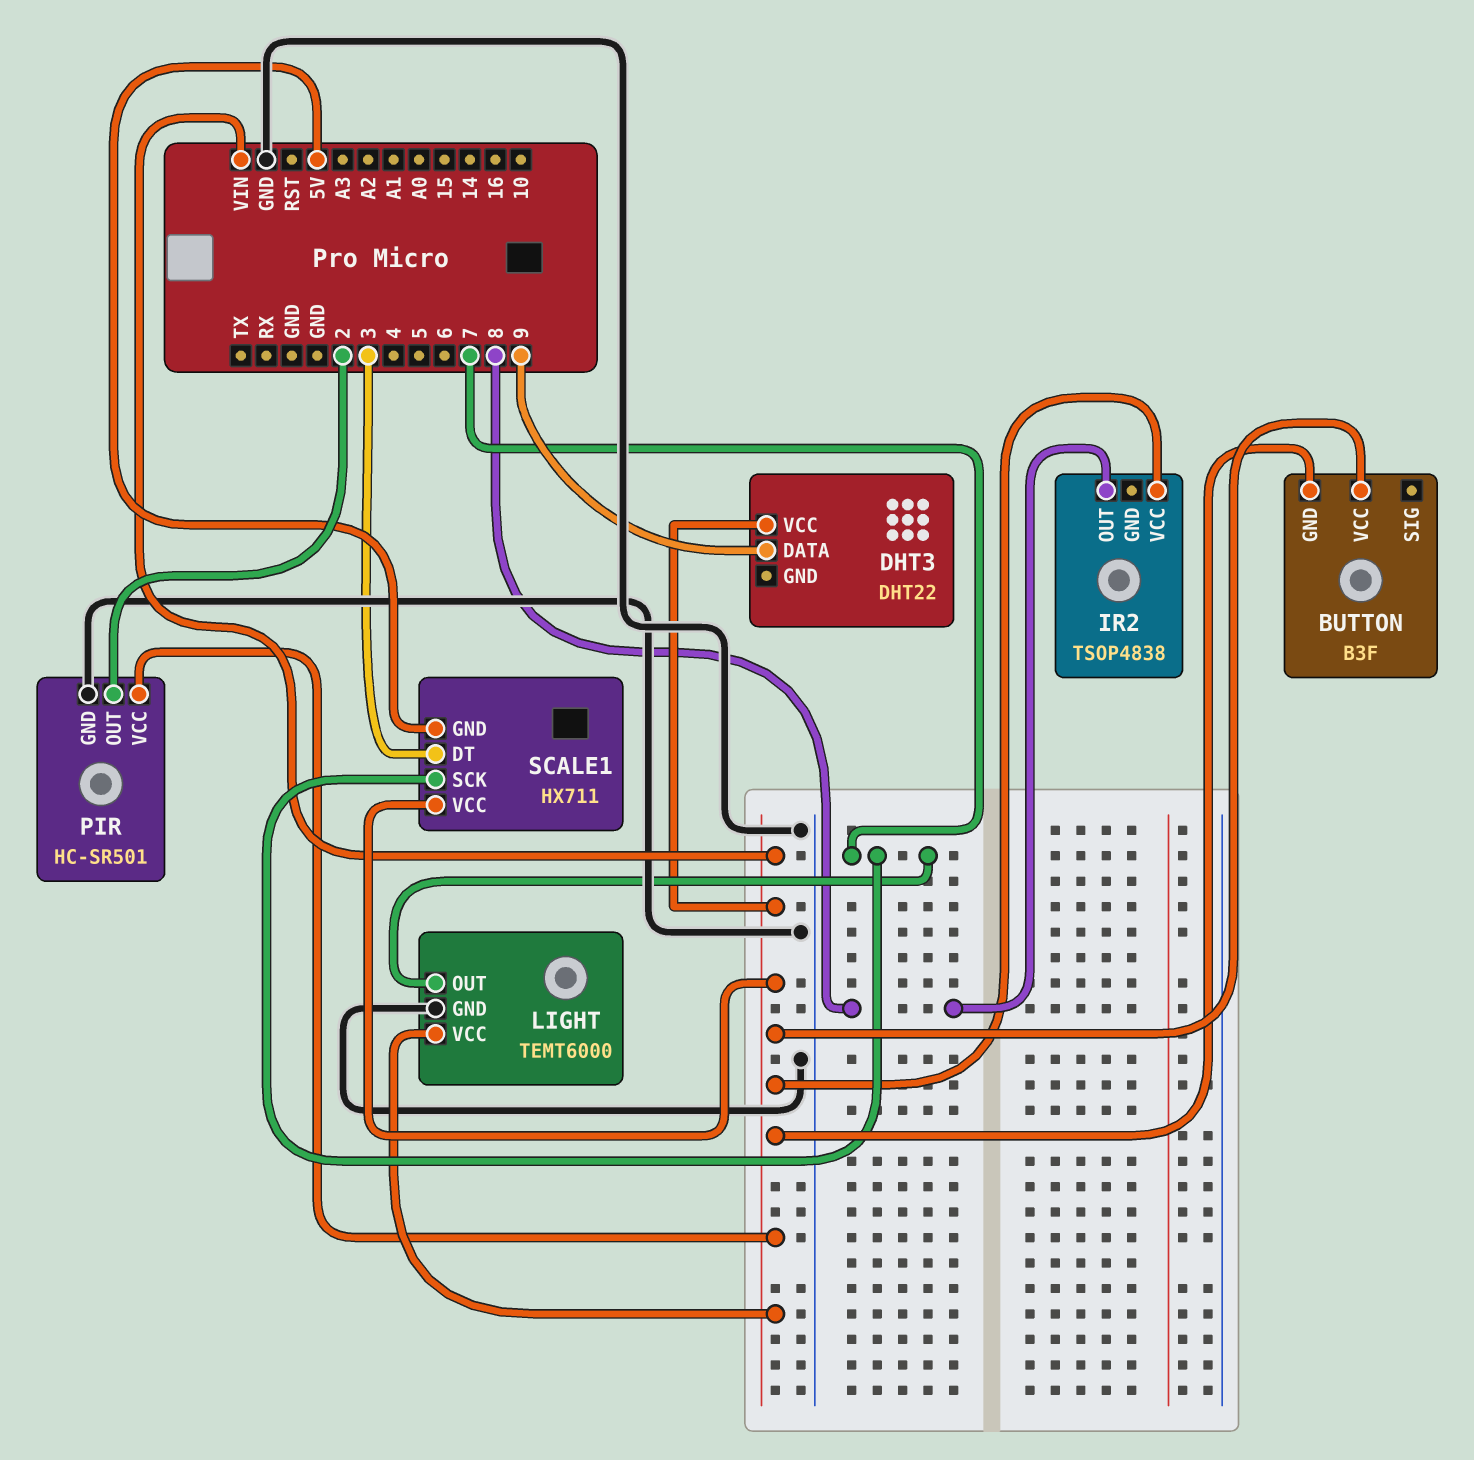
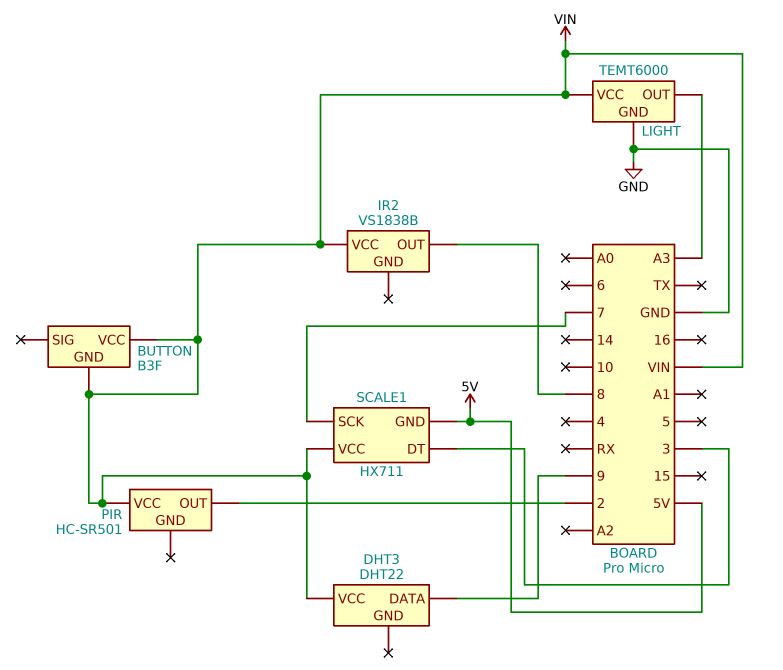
IR2: TSOP4838 -> VS1838B
LIGHT pin OUT: 7 -> A3
PIR pin GND: GND -> none

